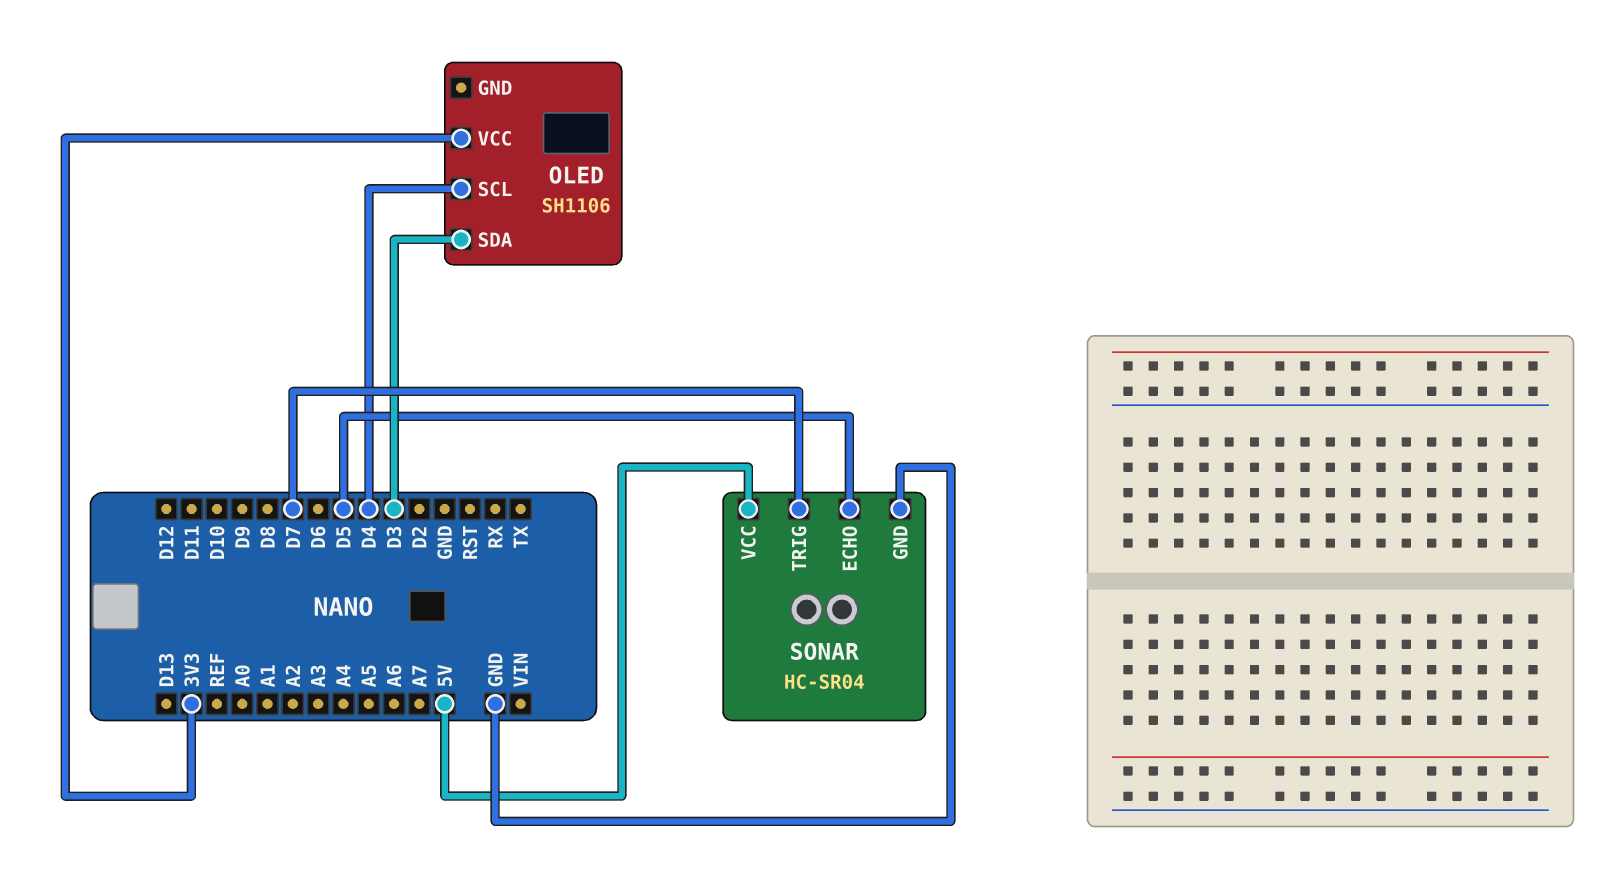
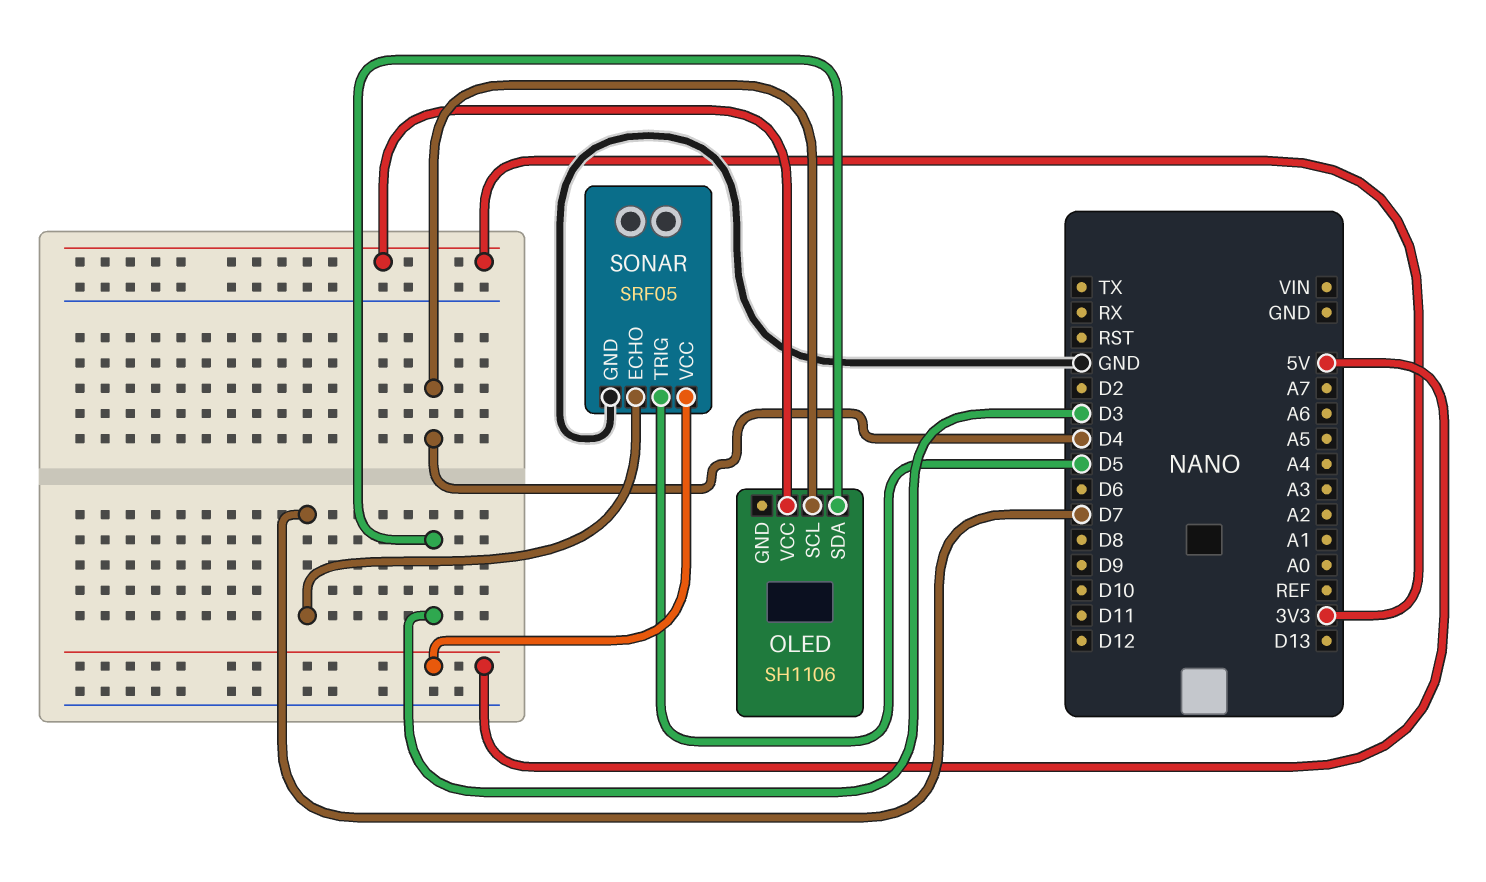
SONAR: HC-SR04 -> SRF05
SONAR pin ECHO: D5 -> D7
SONAR pin TRIG: D7 -> D5

